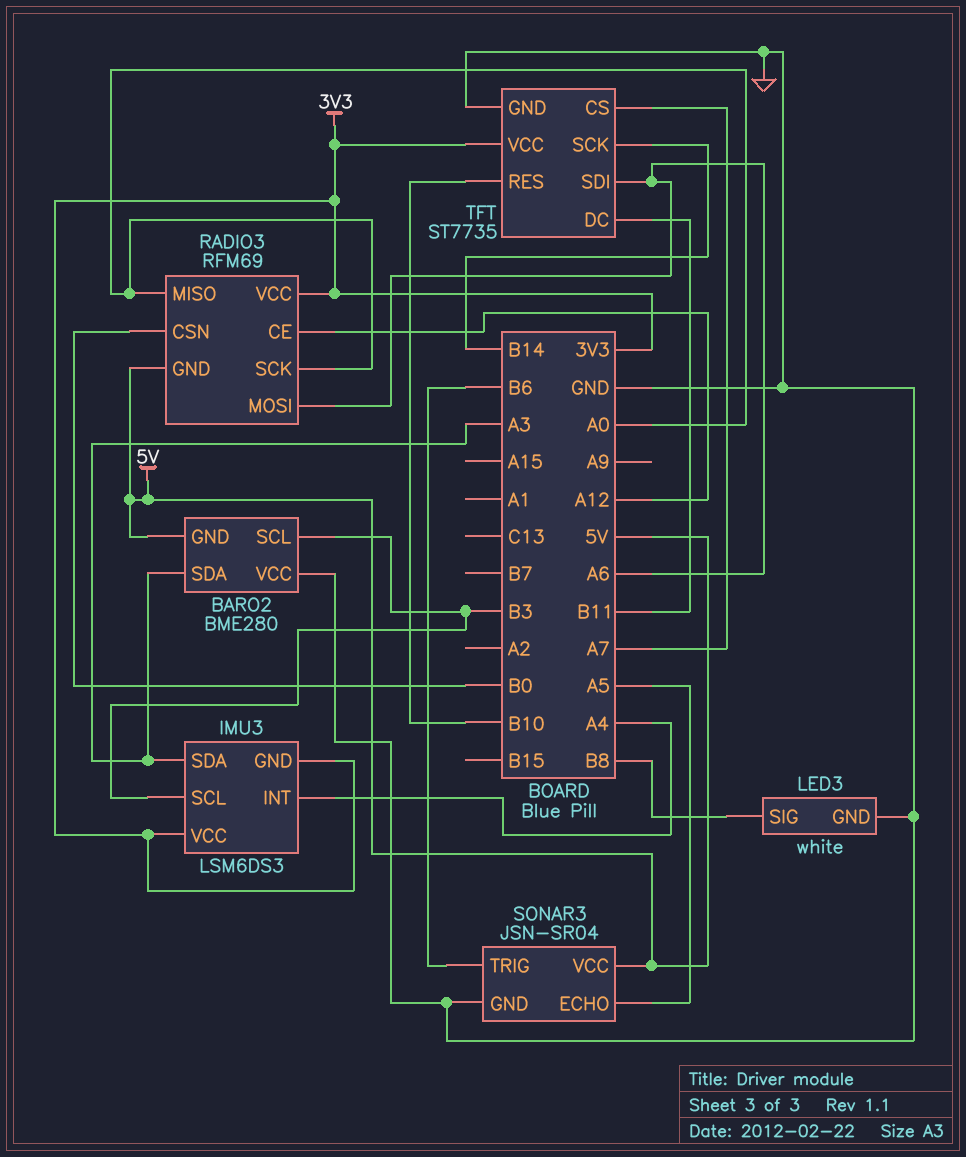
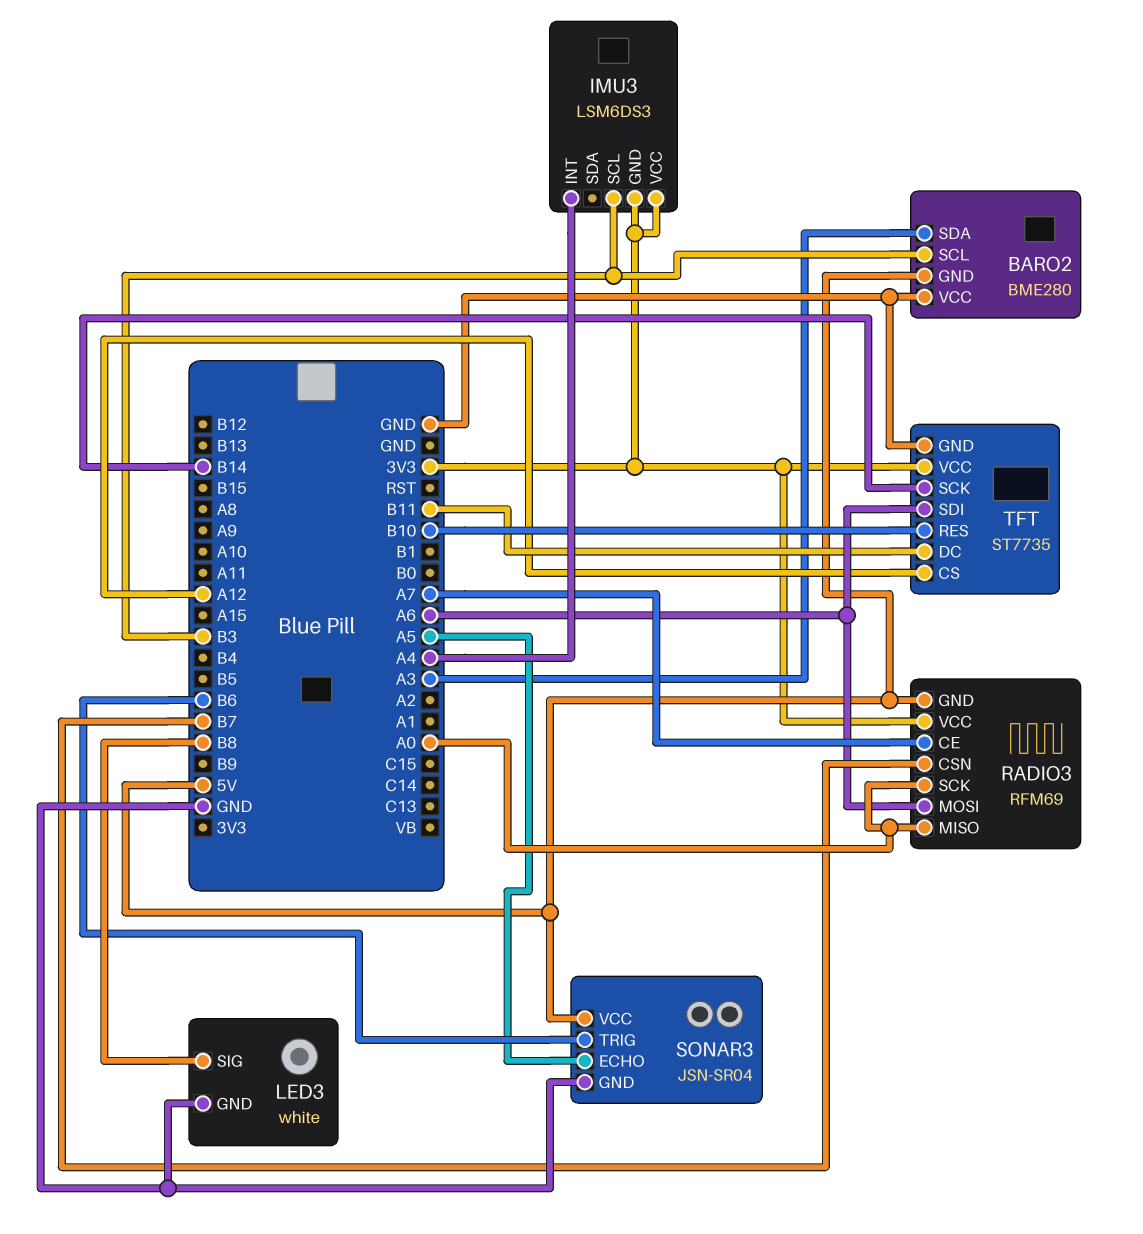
IMU3 pin SDA: A3 -> none
RADIO3 pin CE: A12 -> A7
RADIO3 pin CSN: B0 -> B7
TFT pin CS: A7 -> A12

